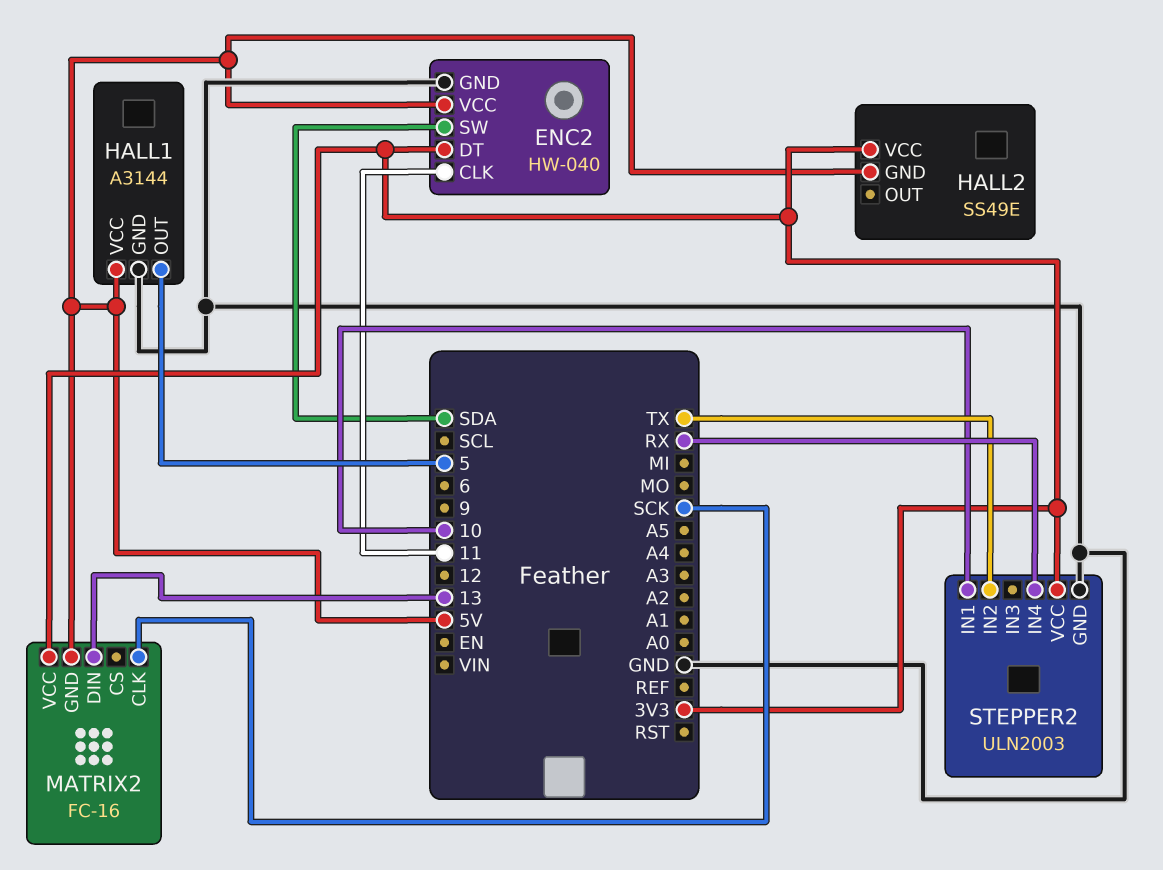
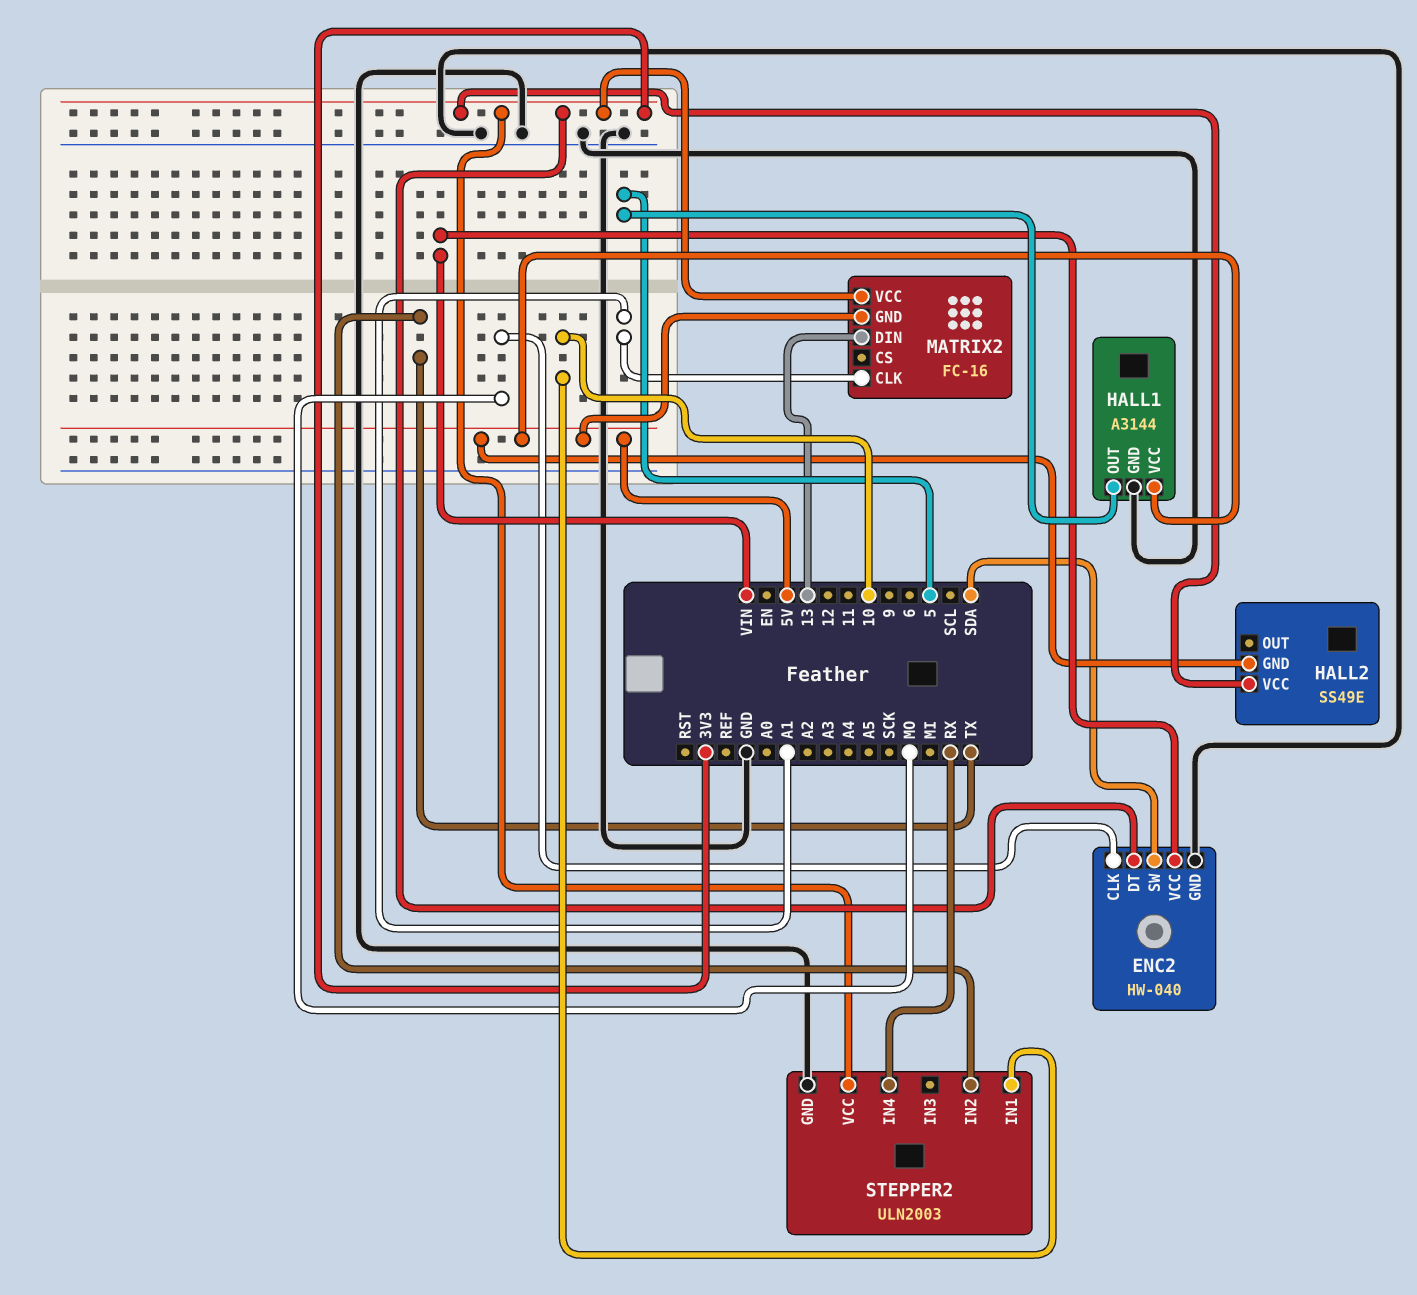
ENC2 pin CLK: 11 -> MO
ENC2 pin VCC: 5V -> VIN
MATRIX2 pin CLK: SCK -> A1

